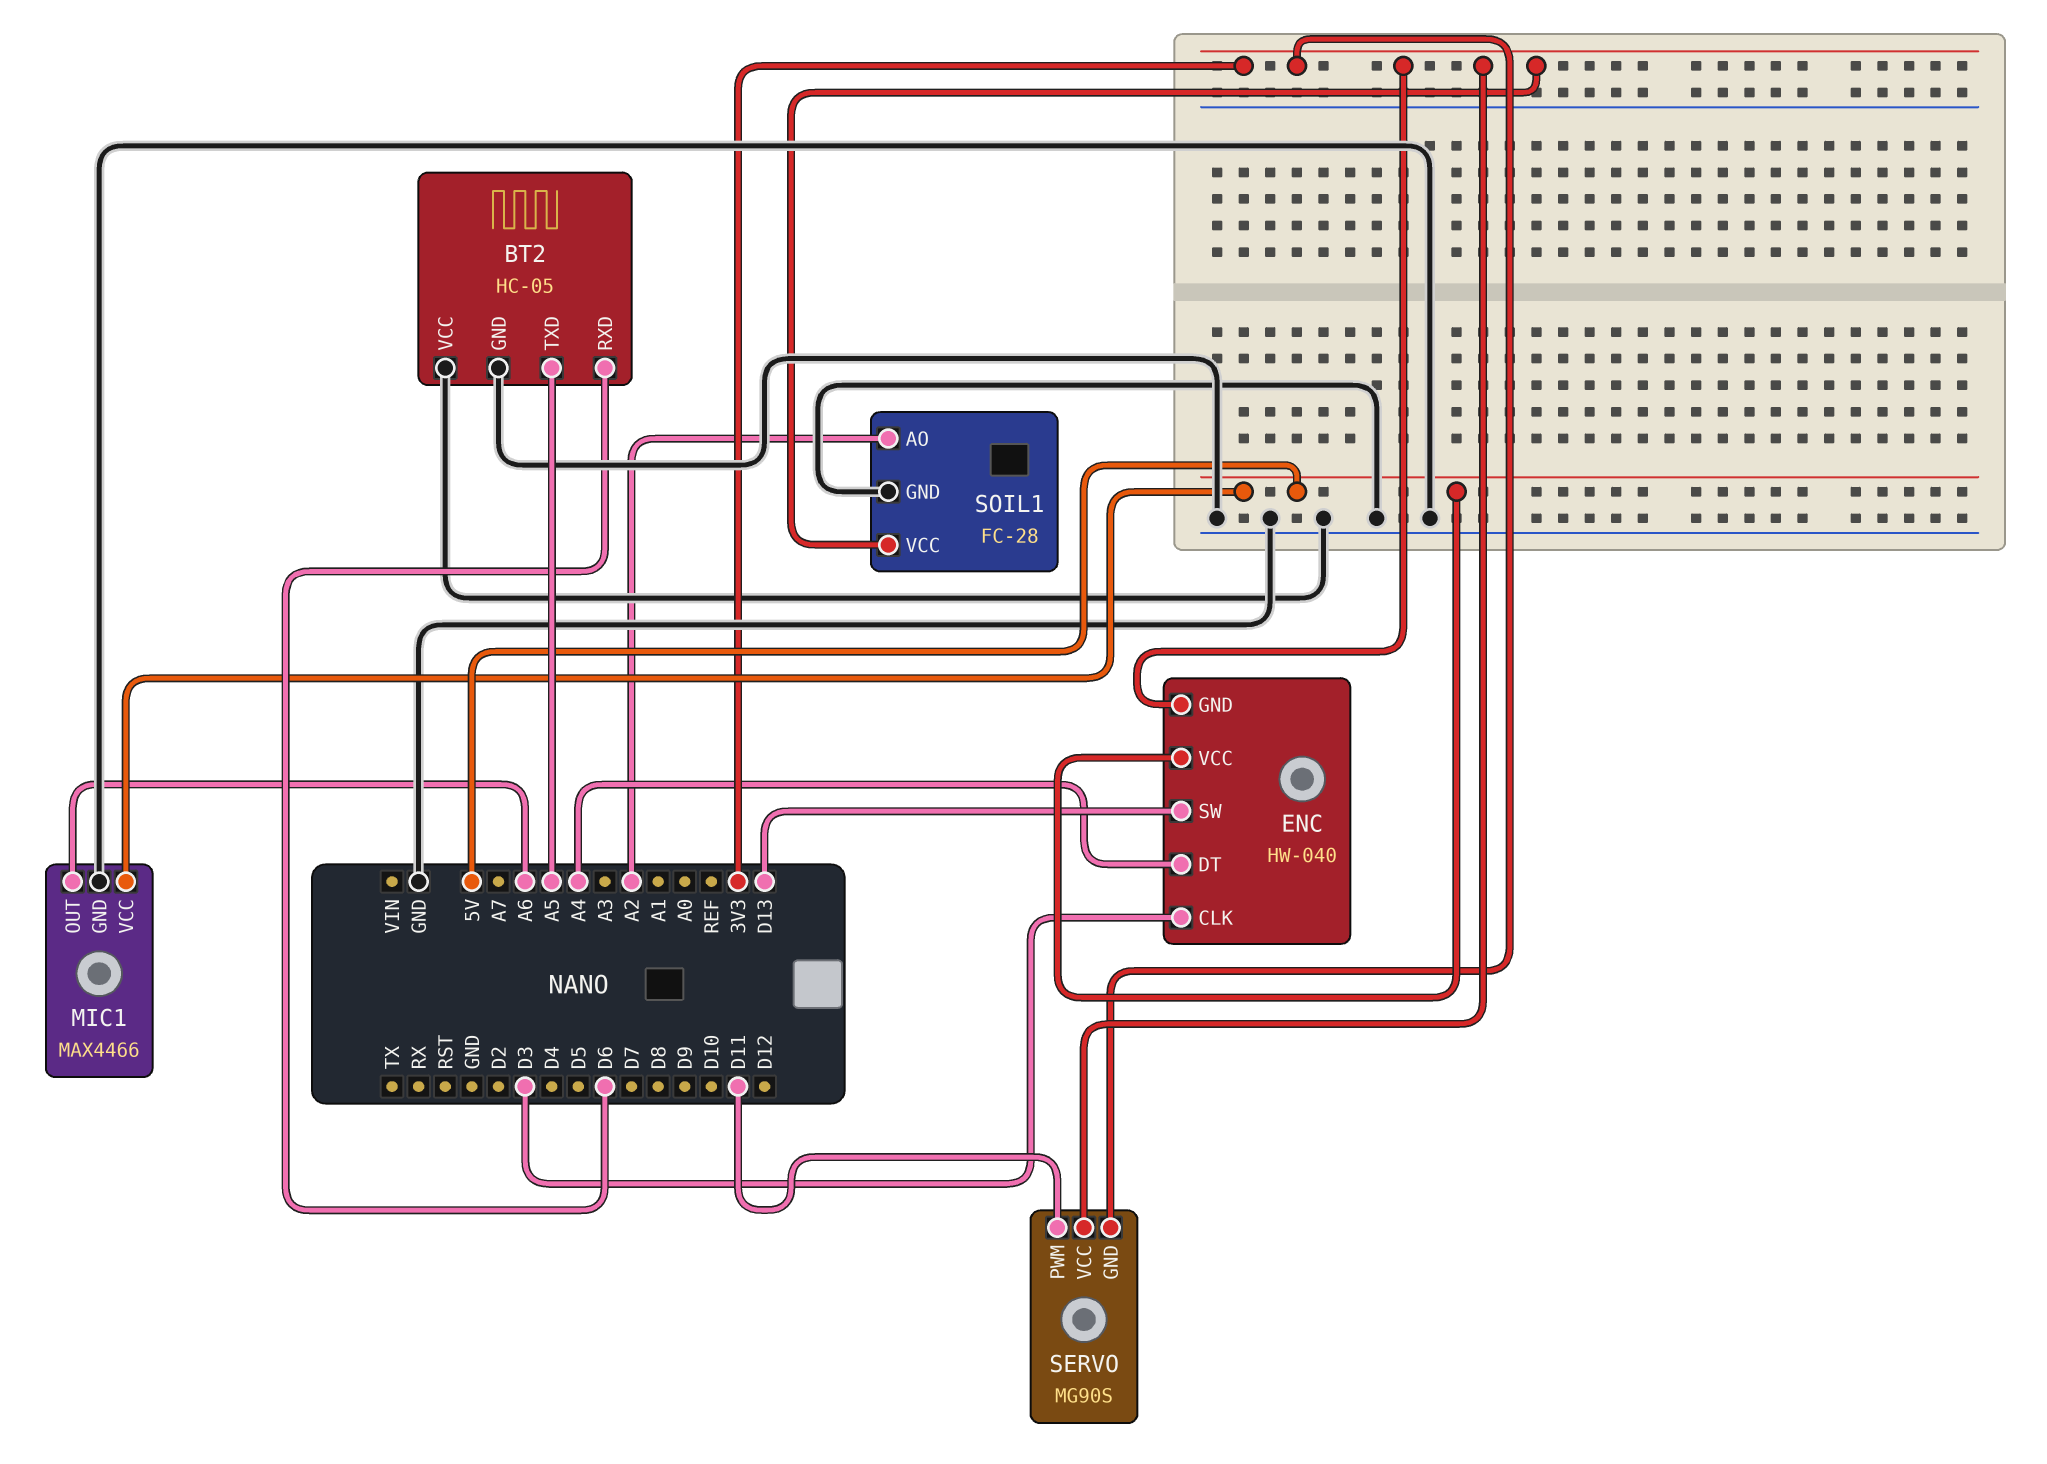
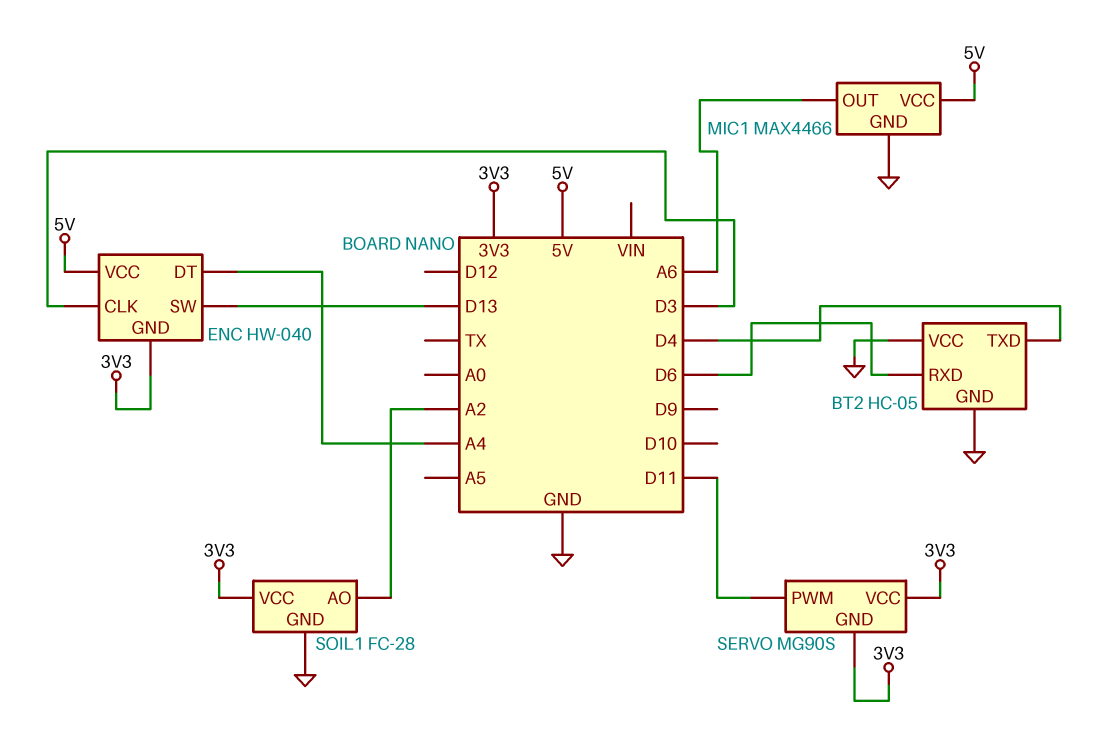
BT2 pin TXD: A5 -> D4

